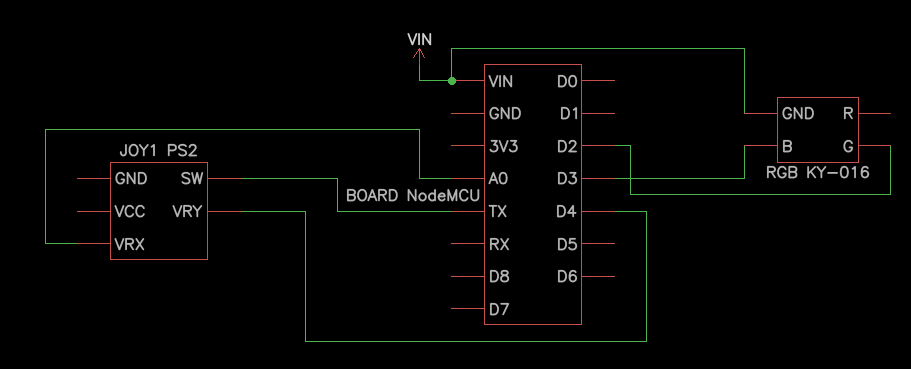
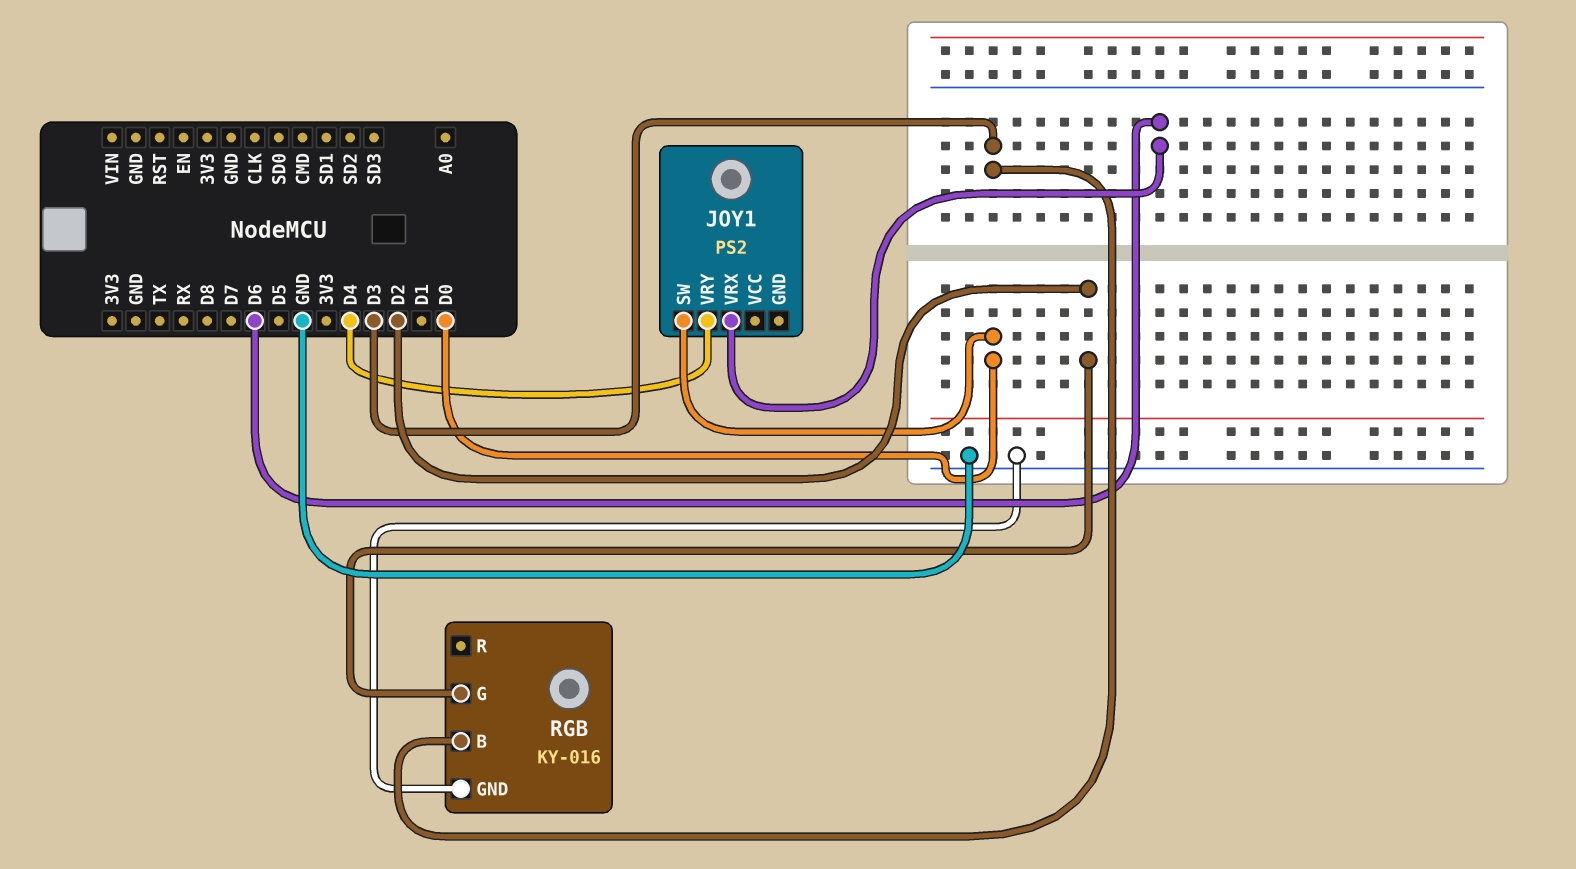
JOY1 pin SW: TX -> D0
JOY1 pin VRX: A0 -> D6
RGB pin GND: VIN -> GND

